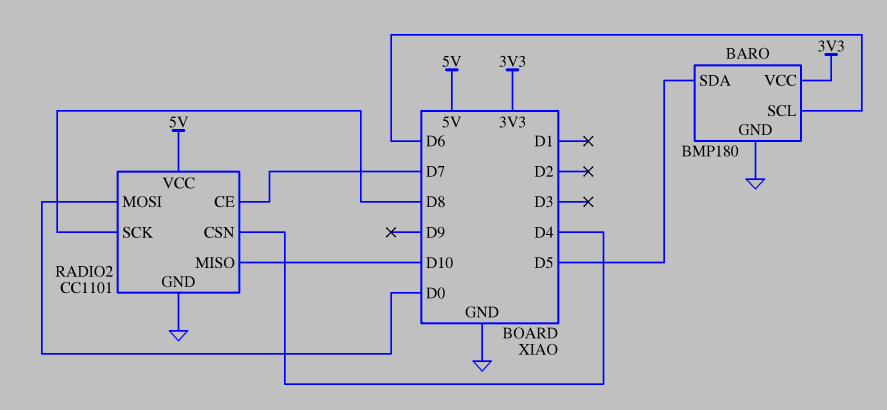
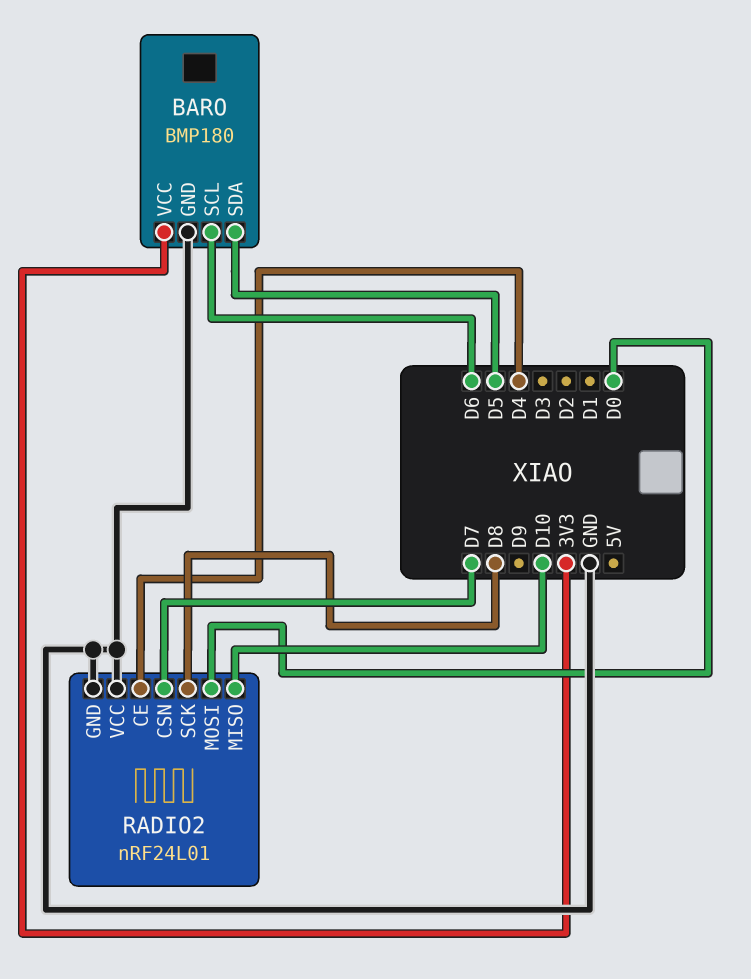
RADIO2: CC1101 -> nRF24L01
RADIO2 pin CE: D7 -> D4
RADIO2 pin CSN: D4 -> D7
RADIO2 pin VCC: 5V -> GND

